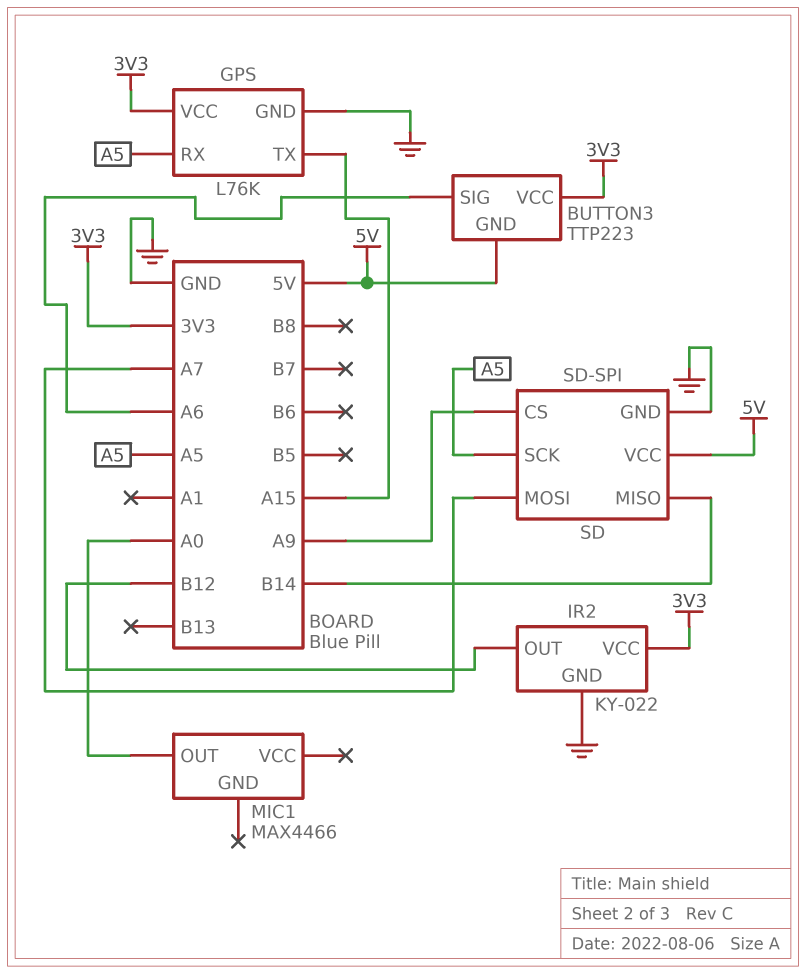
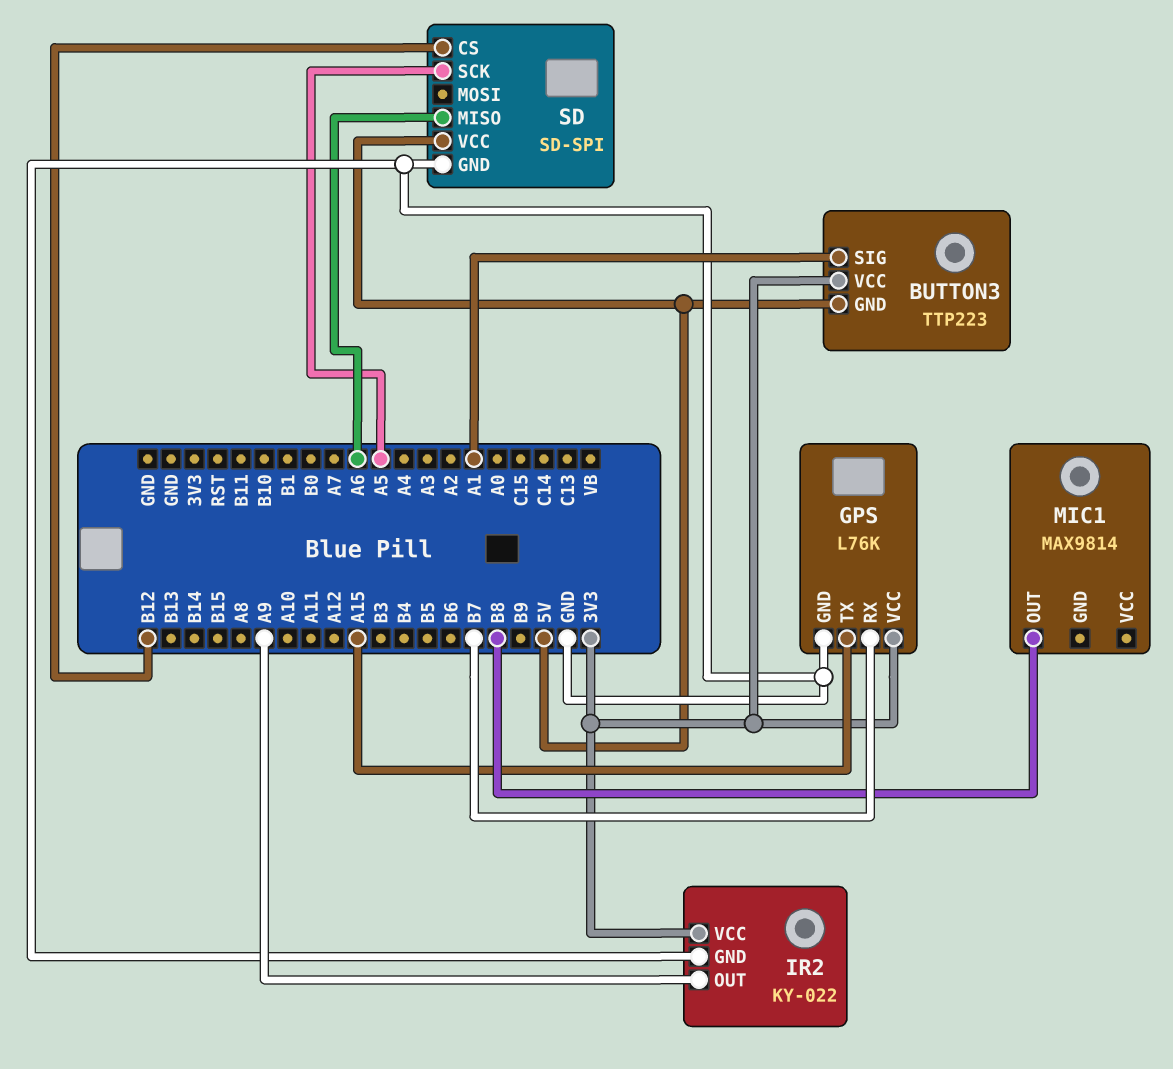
BUTTON3 pin SIG: A6 -> A1
GPS pin RX: A5 -> B7
IR2 pin OUT: B12 -> A9
MIC1: MAX4466 -> MAX9814
MIC1 pin OUT: A0 -> B8
SD pin CS: A9 -> B12
SD pin MISO: B14 -> A6
SD pin MOSI: A7 -> none

